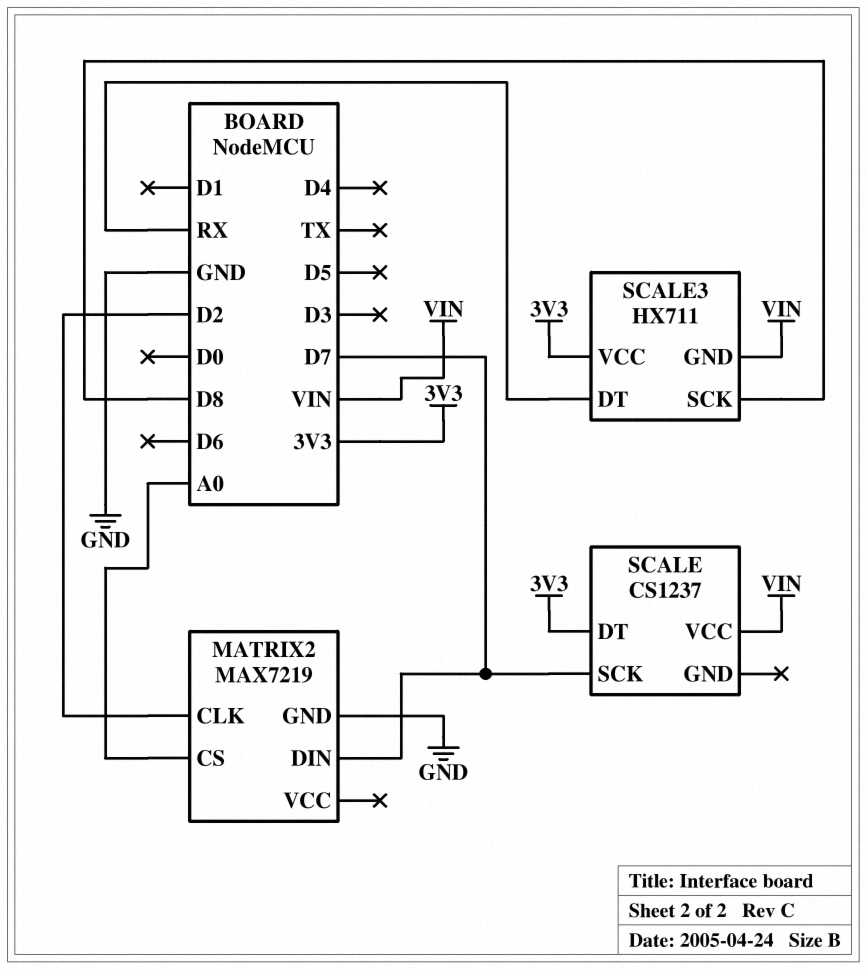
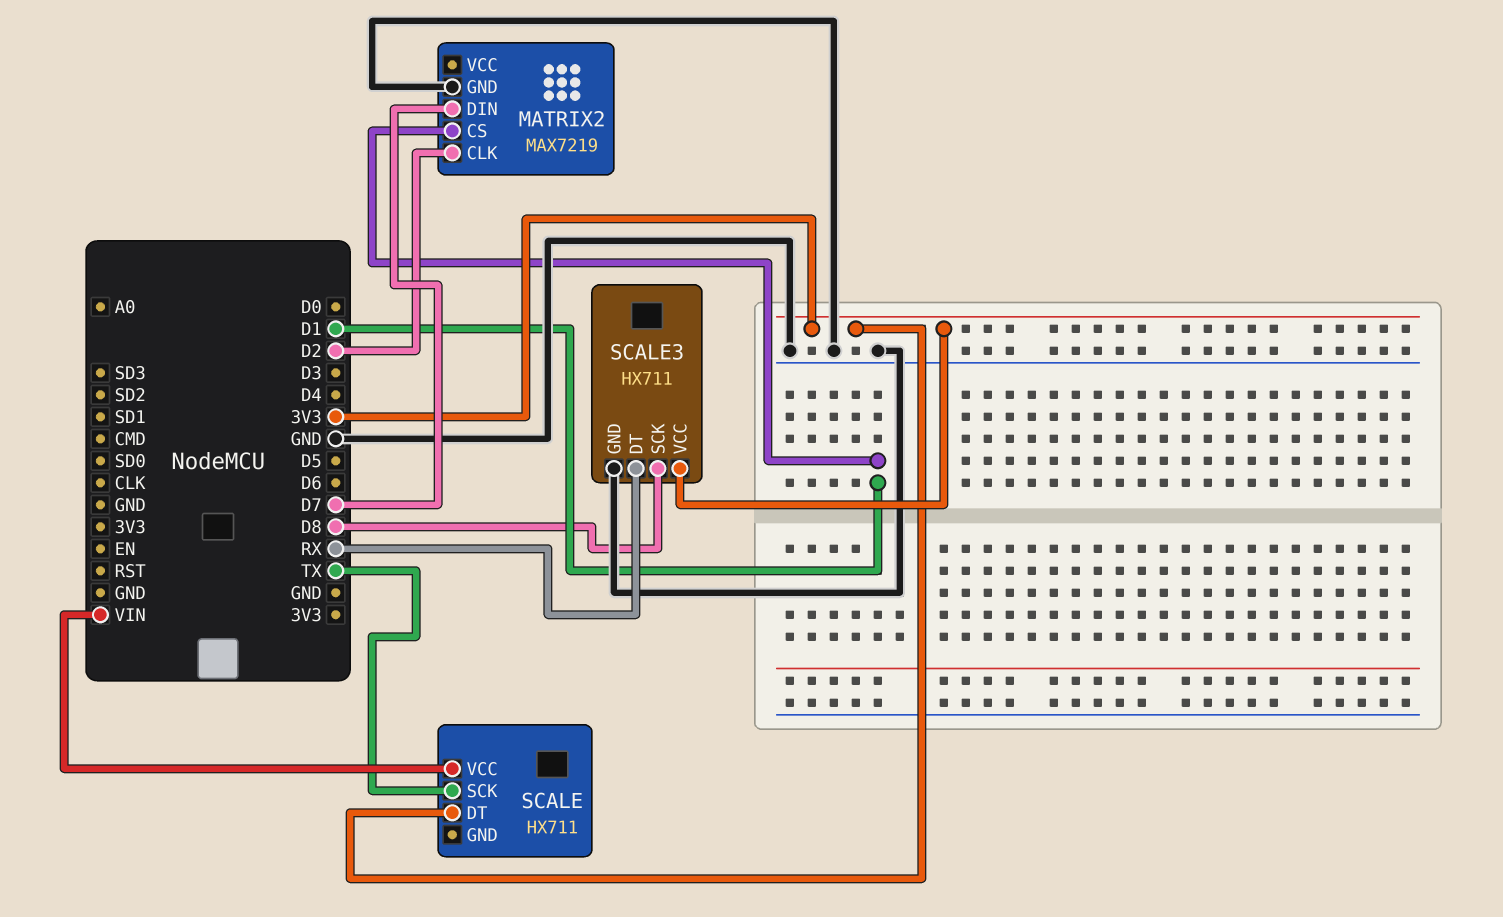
MATRIX2 pin CS: A0 -> D1
SCALE: CS1237 -> HX711
SCALE pin SCK: D7 -> TX
SCALE3 pin GND: VIN -> GND

